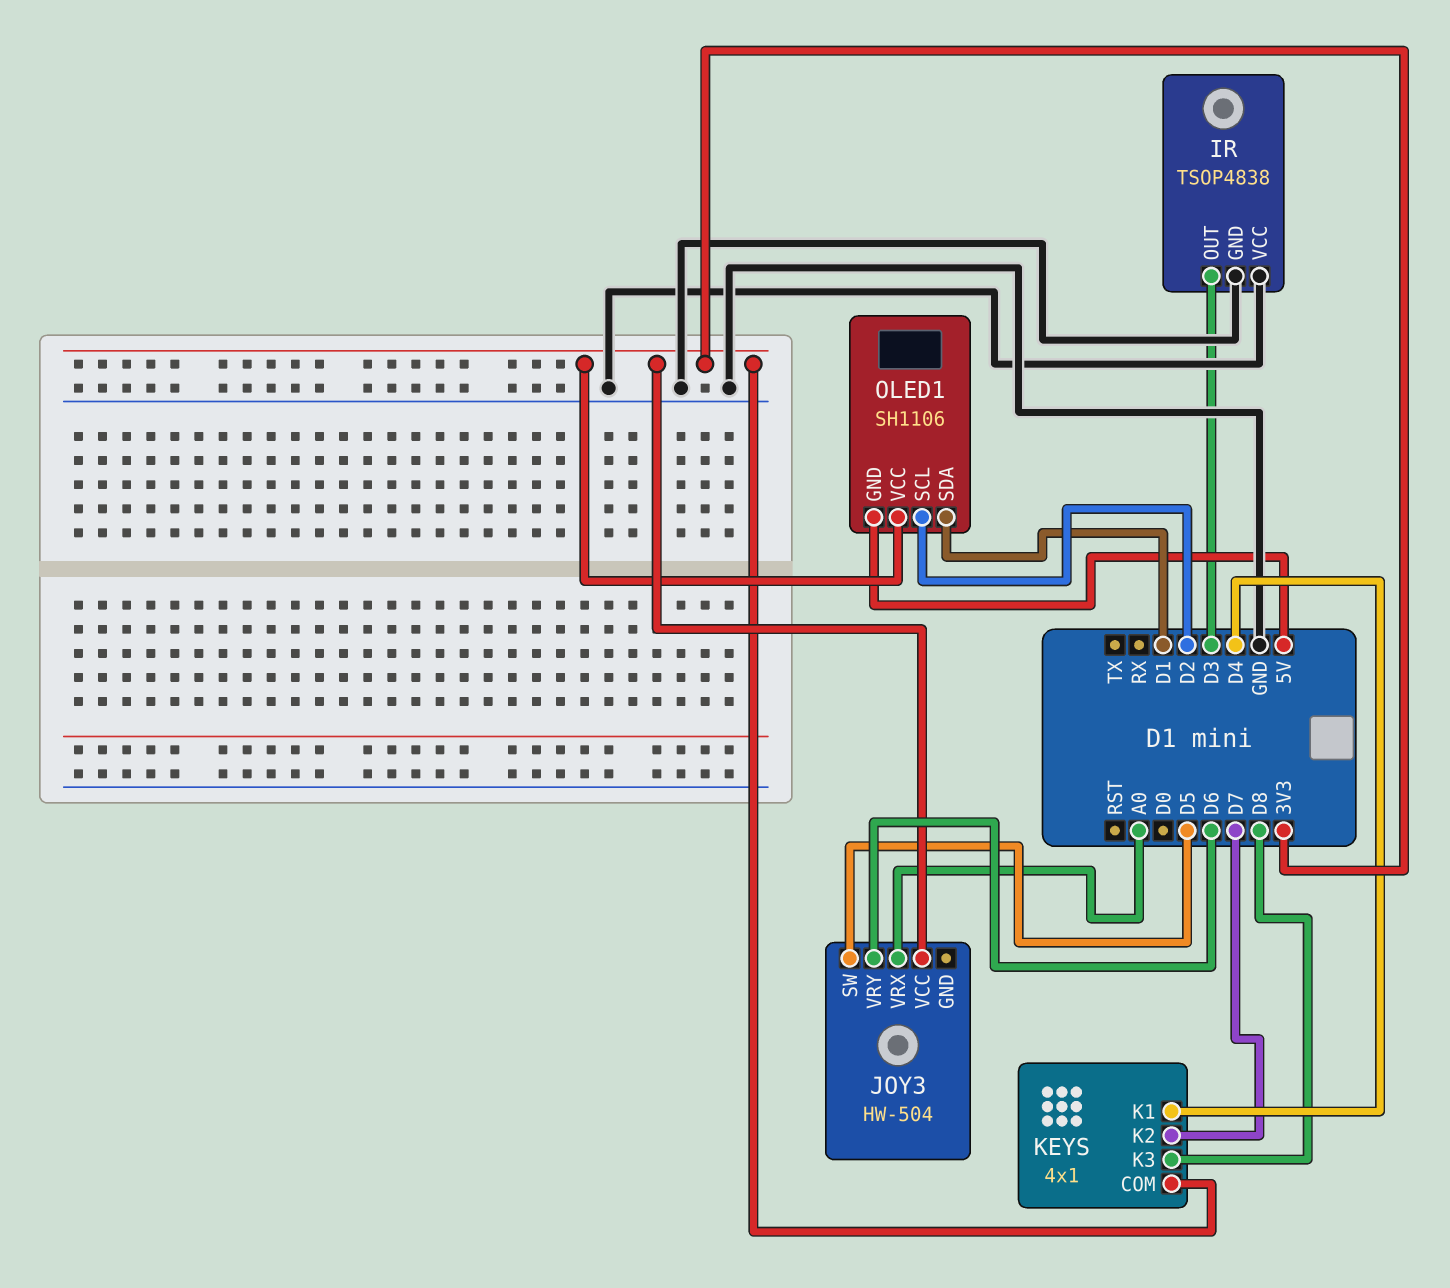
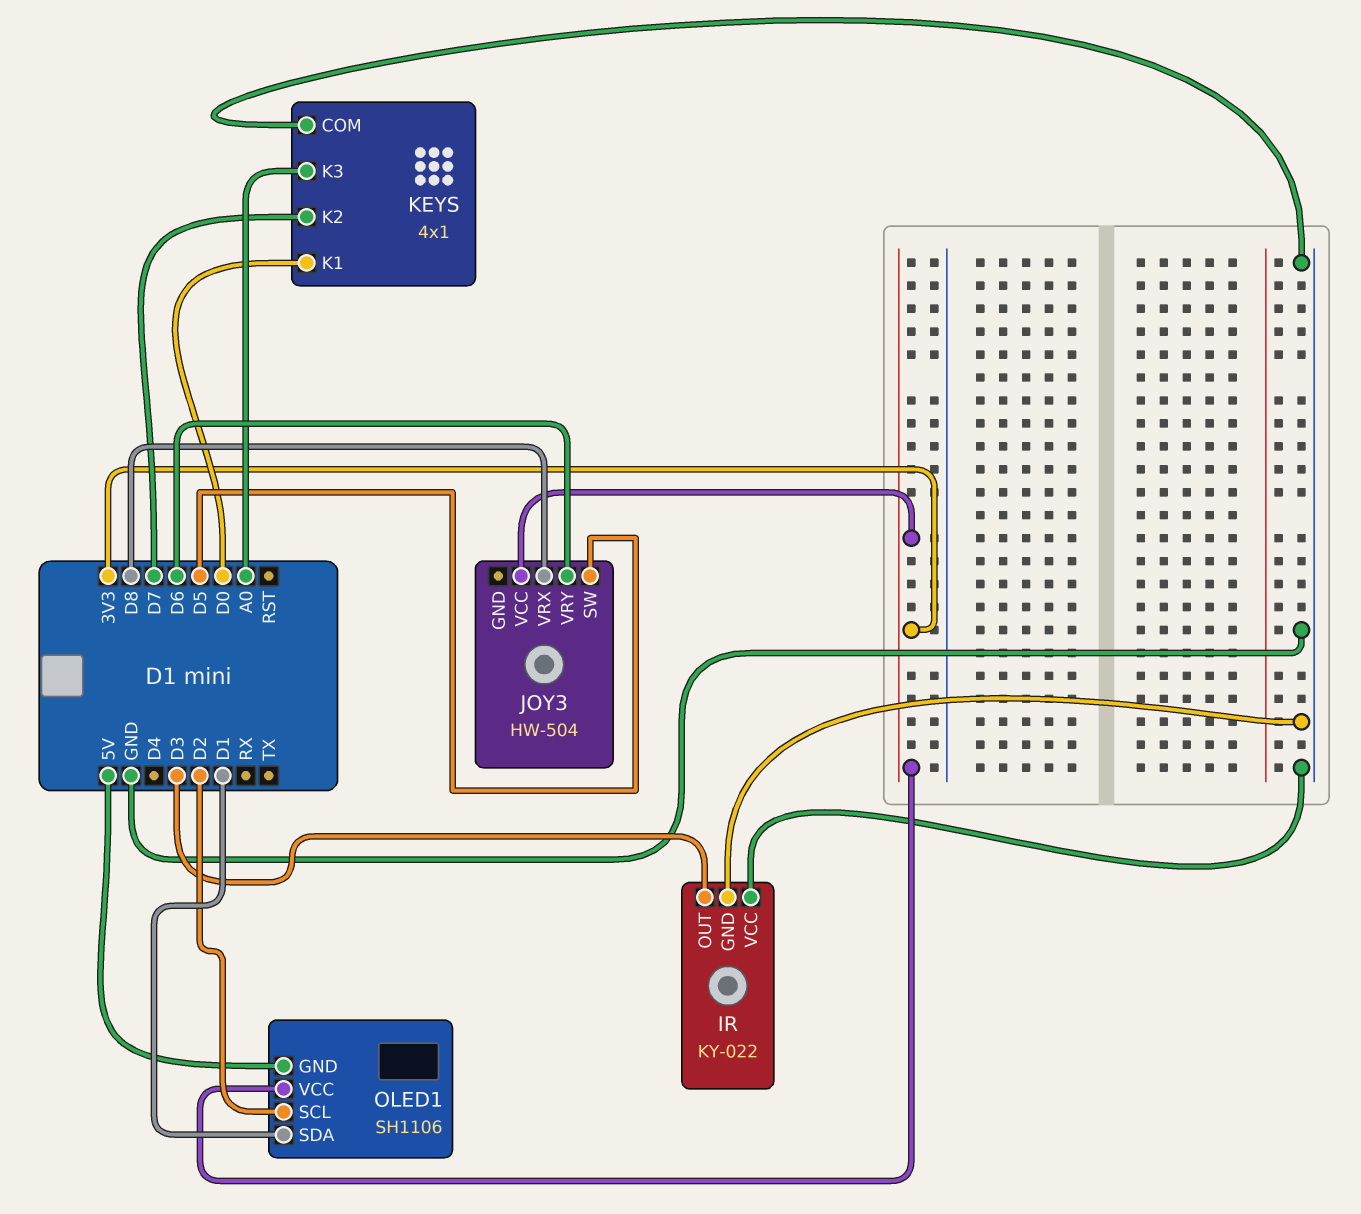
IR: TSOP4838 -> KY-022
JOY3 pin VRX: A0 -> D8
KEYS pin COM: 3V3 -> GND
KEYS pin K1: D4 -> D0
KEYS pin K3: D8 -> A0

